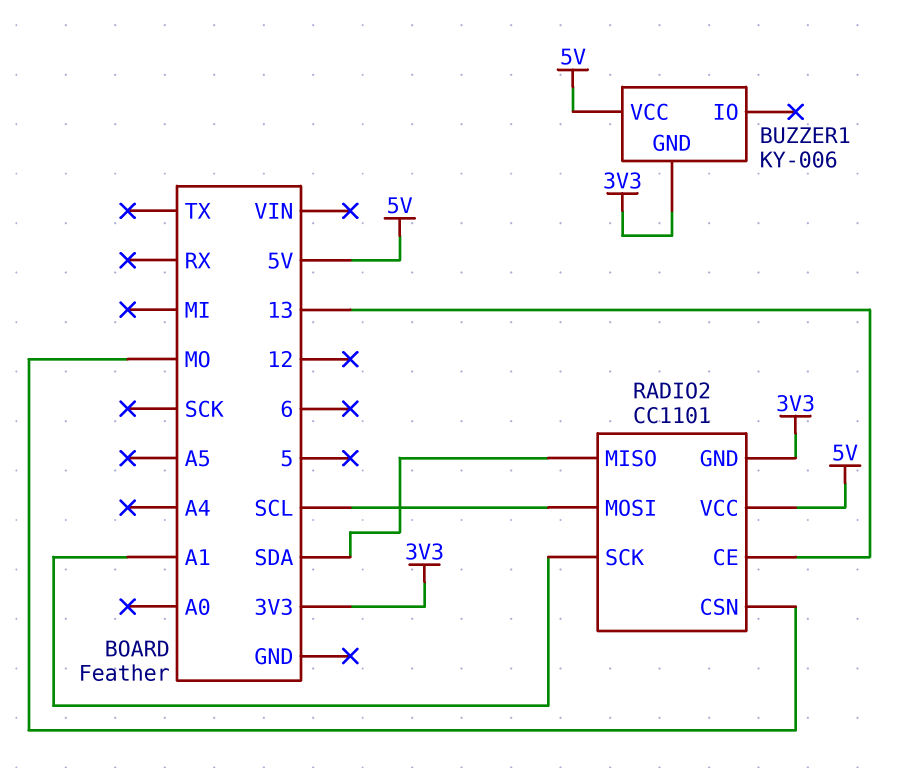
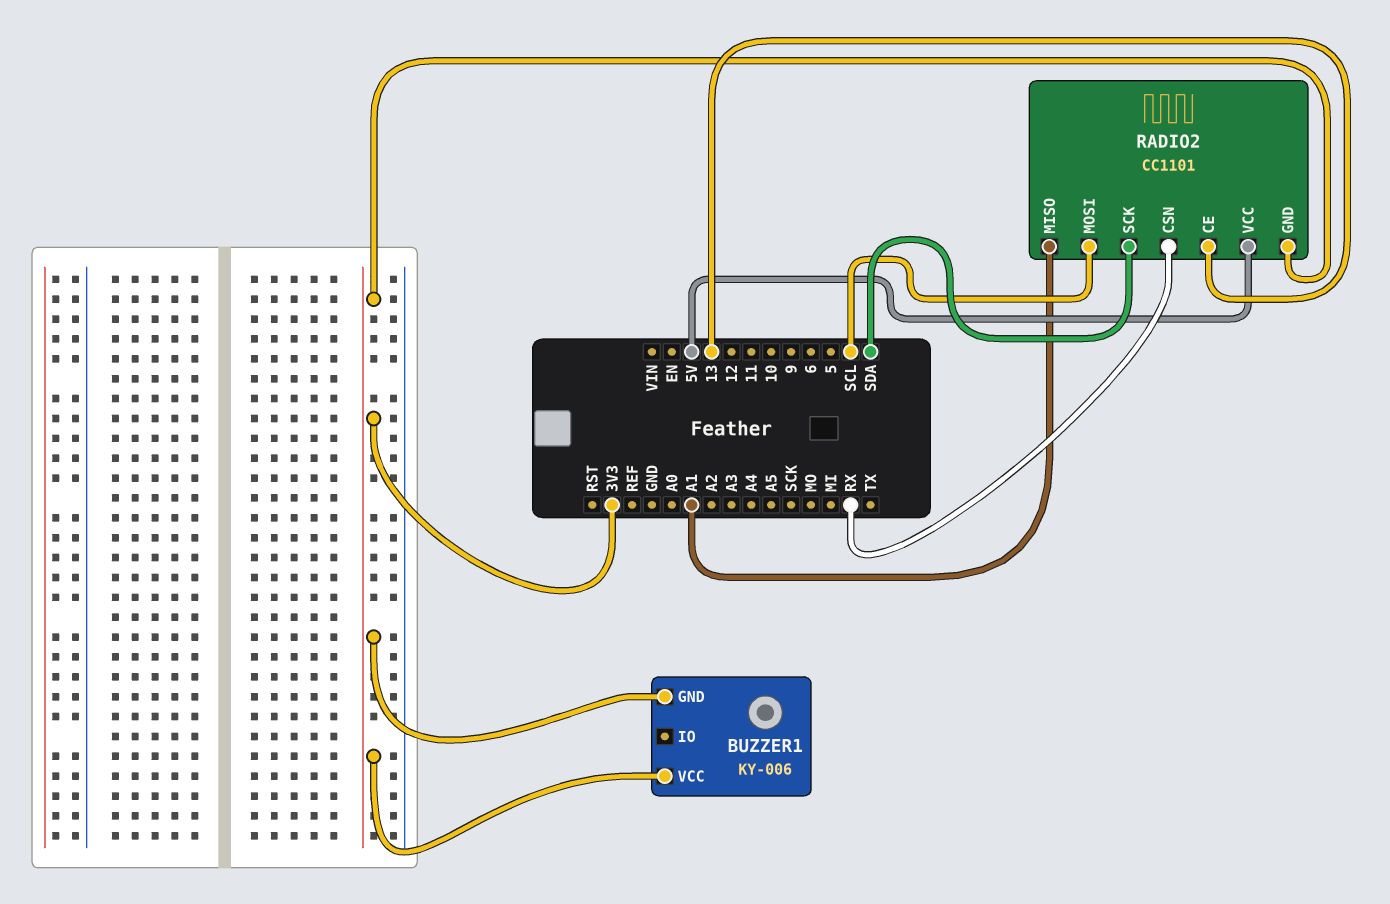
BUZZER1 pin VCC: 5V -> 3V3
RADIO2 pin CSN: MO -> RX
RADIO2 pin MISO: SDA -> A1
RADIO2 pin SCK: A1 -> SDA

